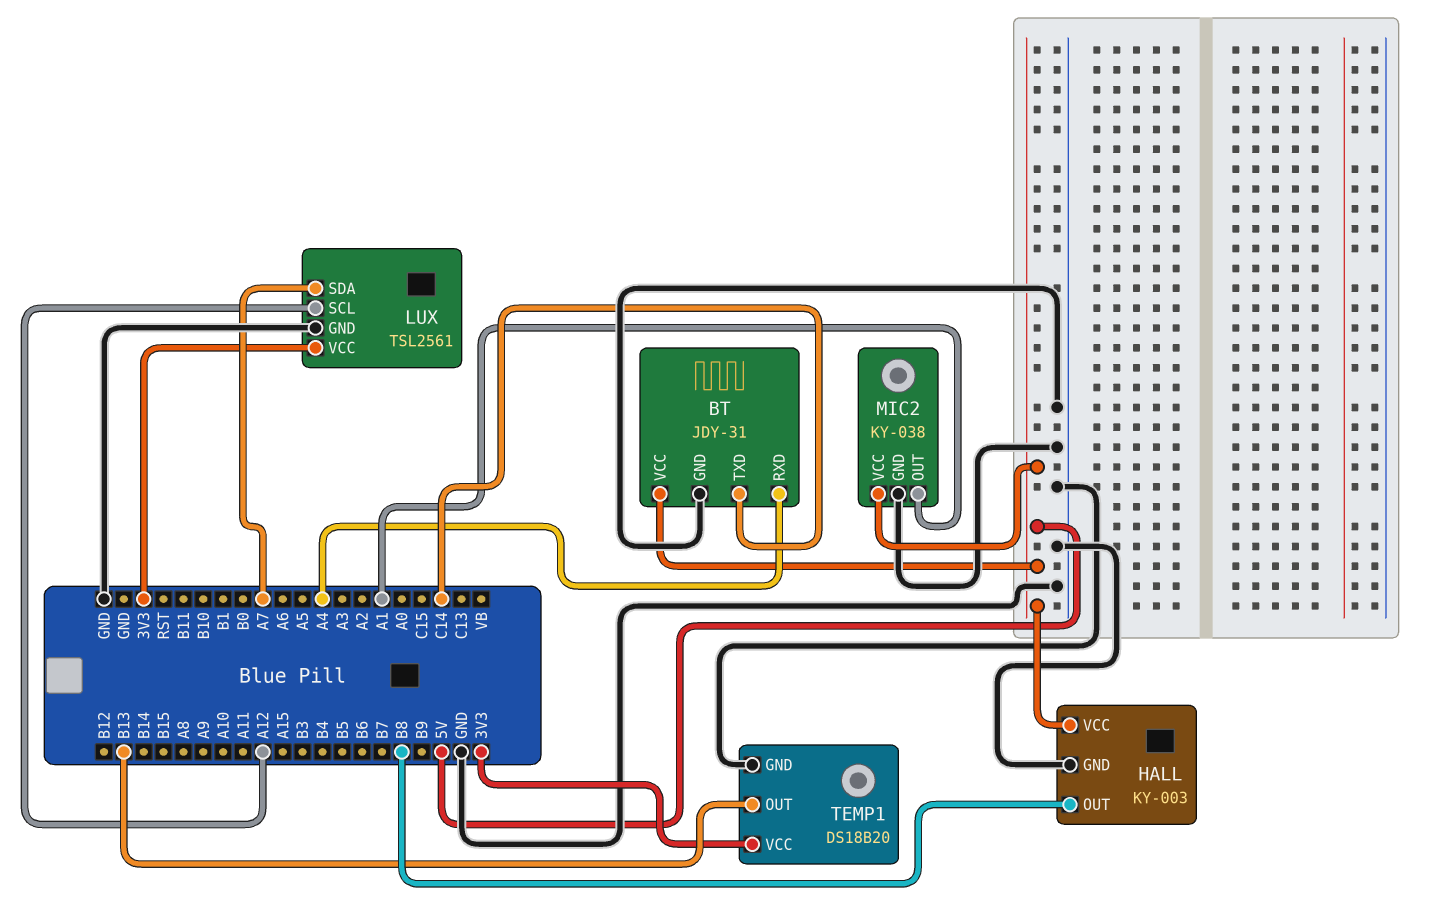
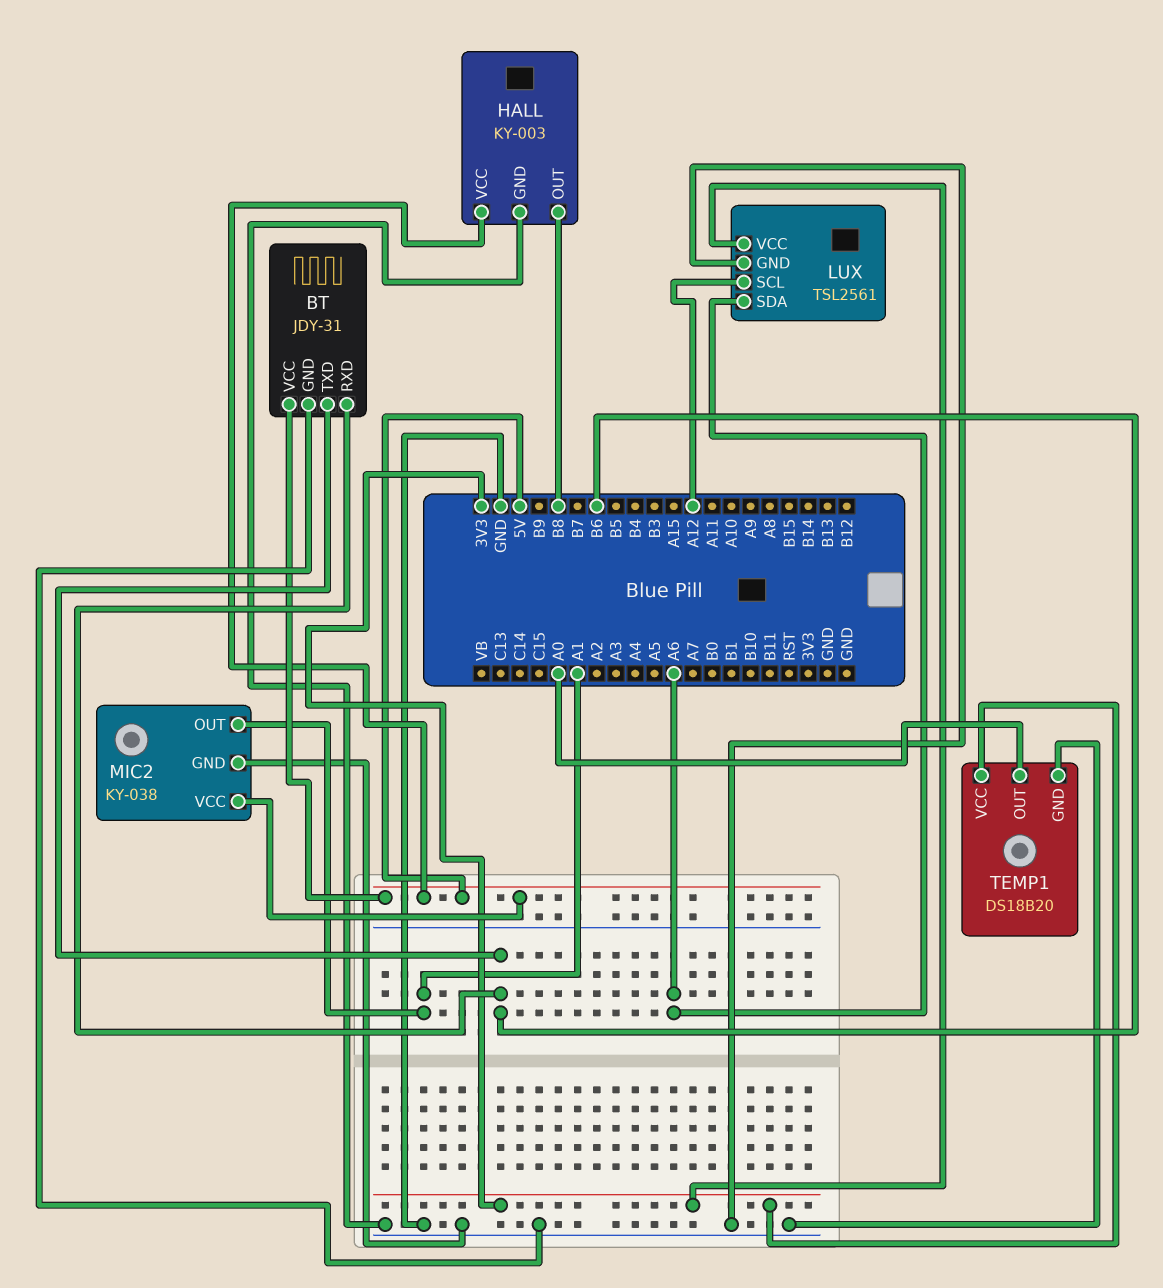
BT pin RXD: A4 -> B6
BT pin TXD: C14 -> B6
LUX pin SDA: A7 -> A6
TEMP1 pin OUT: B13 -> A0

